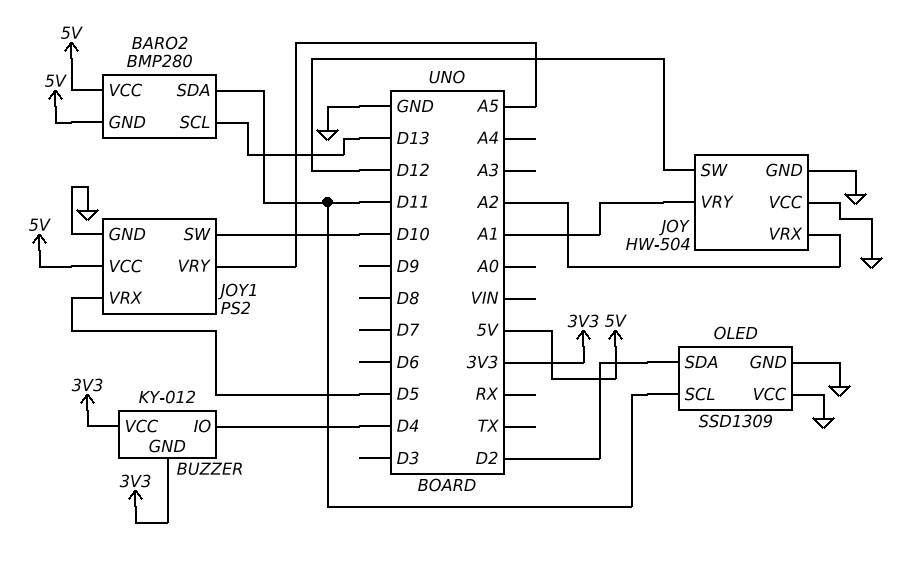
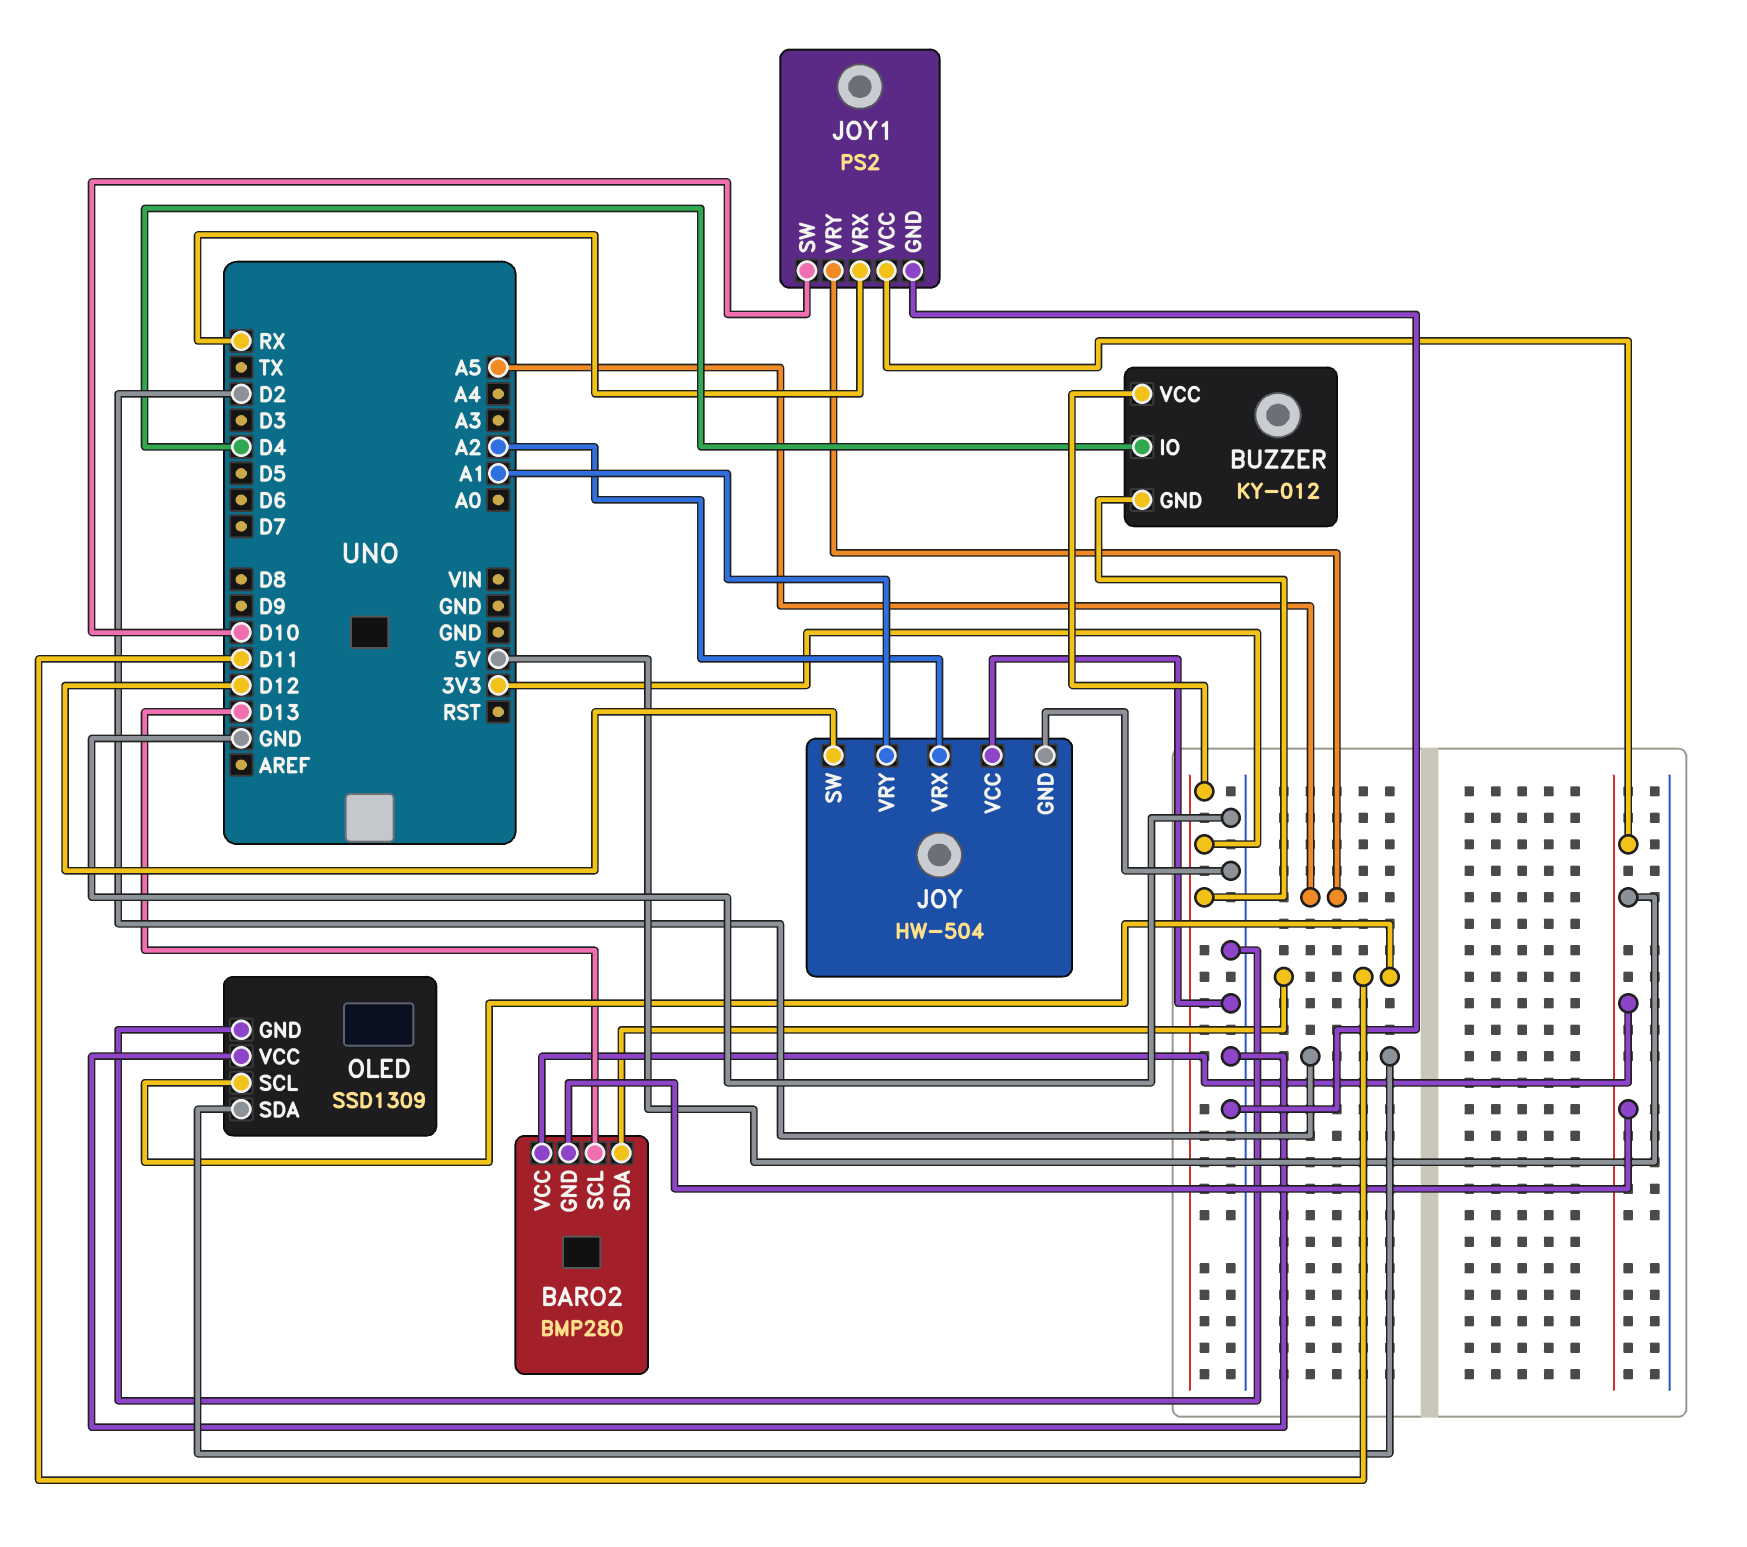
JOY1 pin VRX: D5 -> RX

